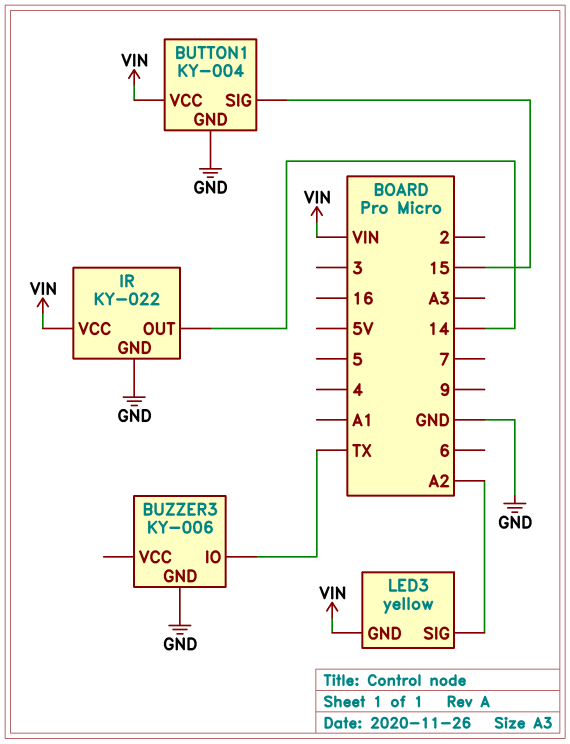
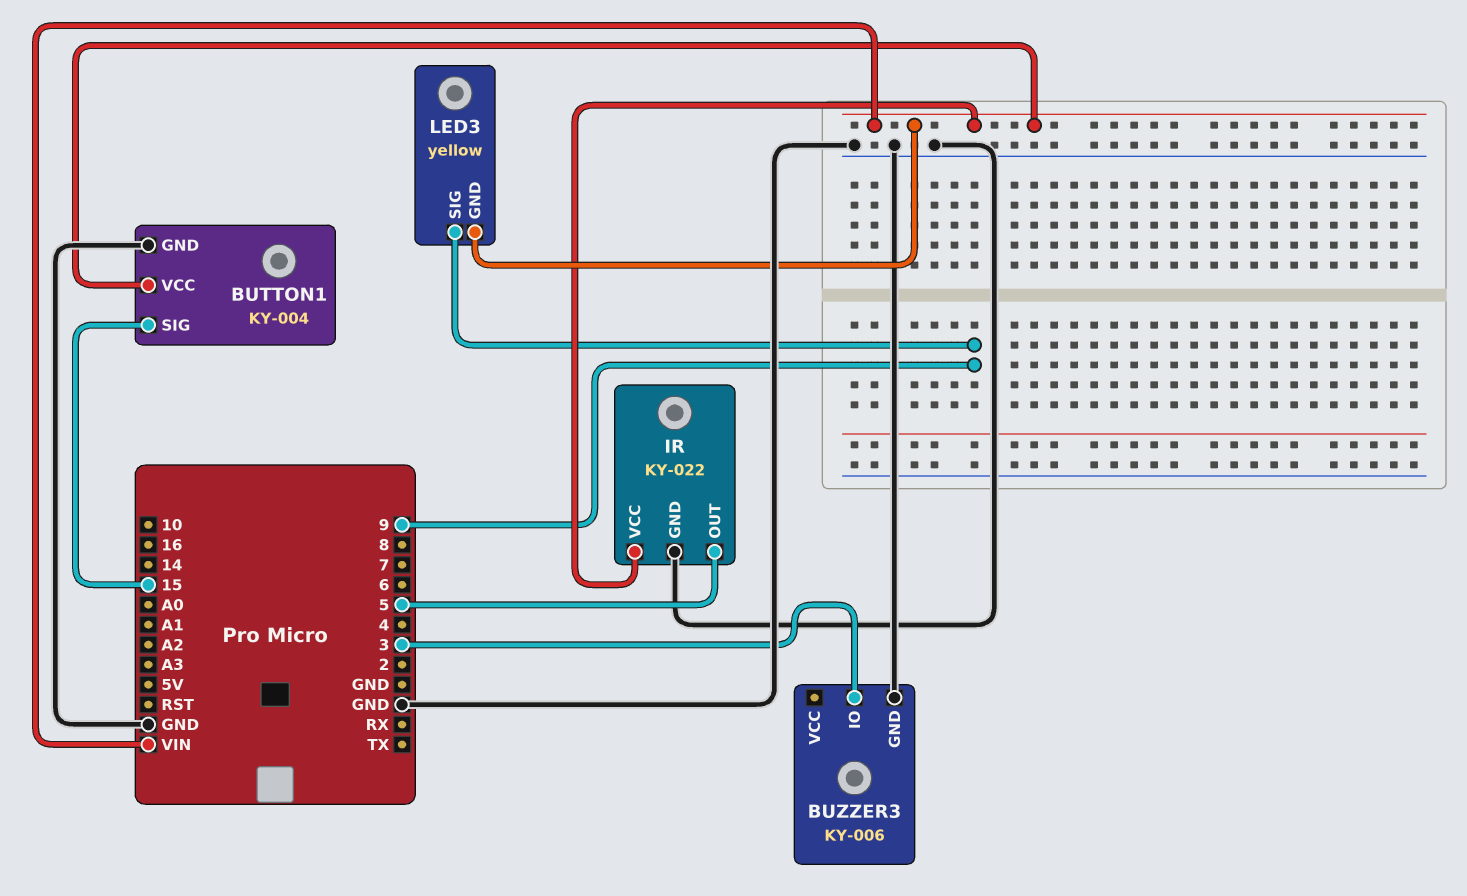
BUZZER3 pin IO: TX -> 3
IR pin OUT: 14 -> 5
LED3 pin SIG: A2 -> 9

